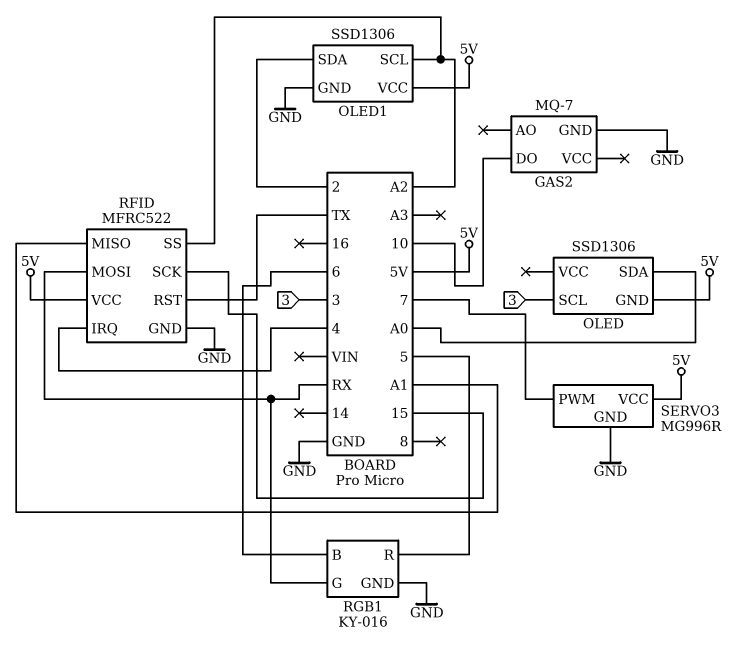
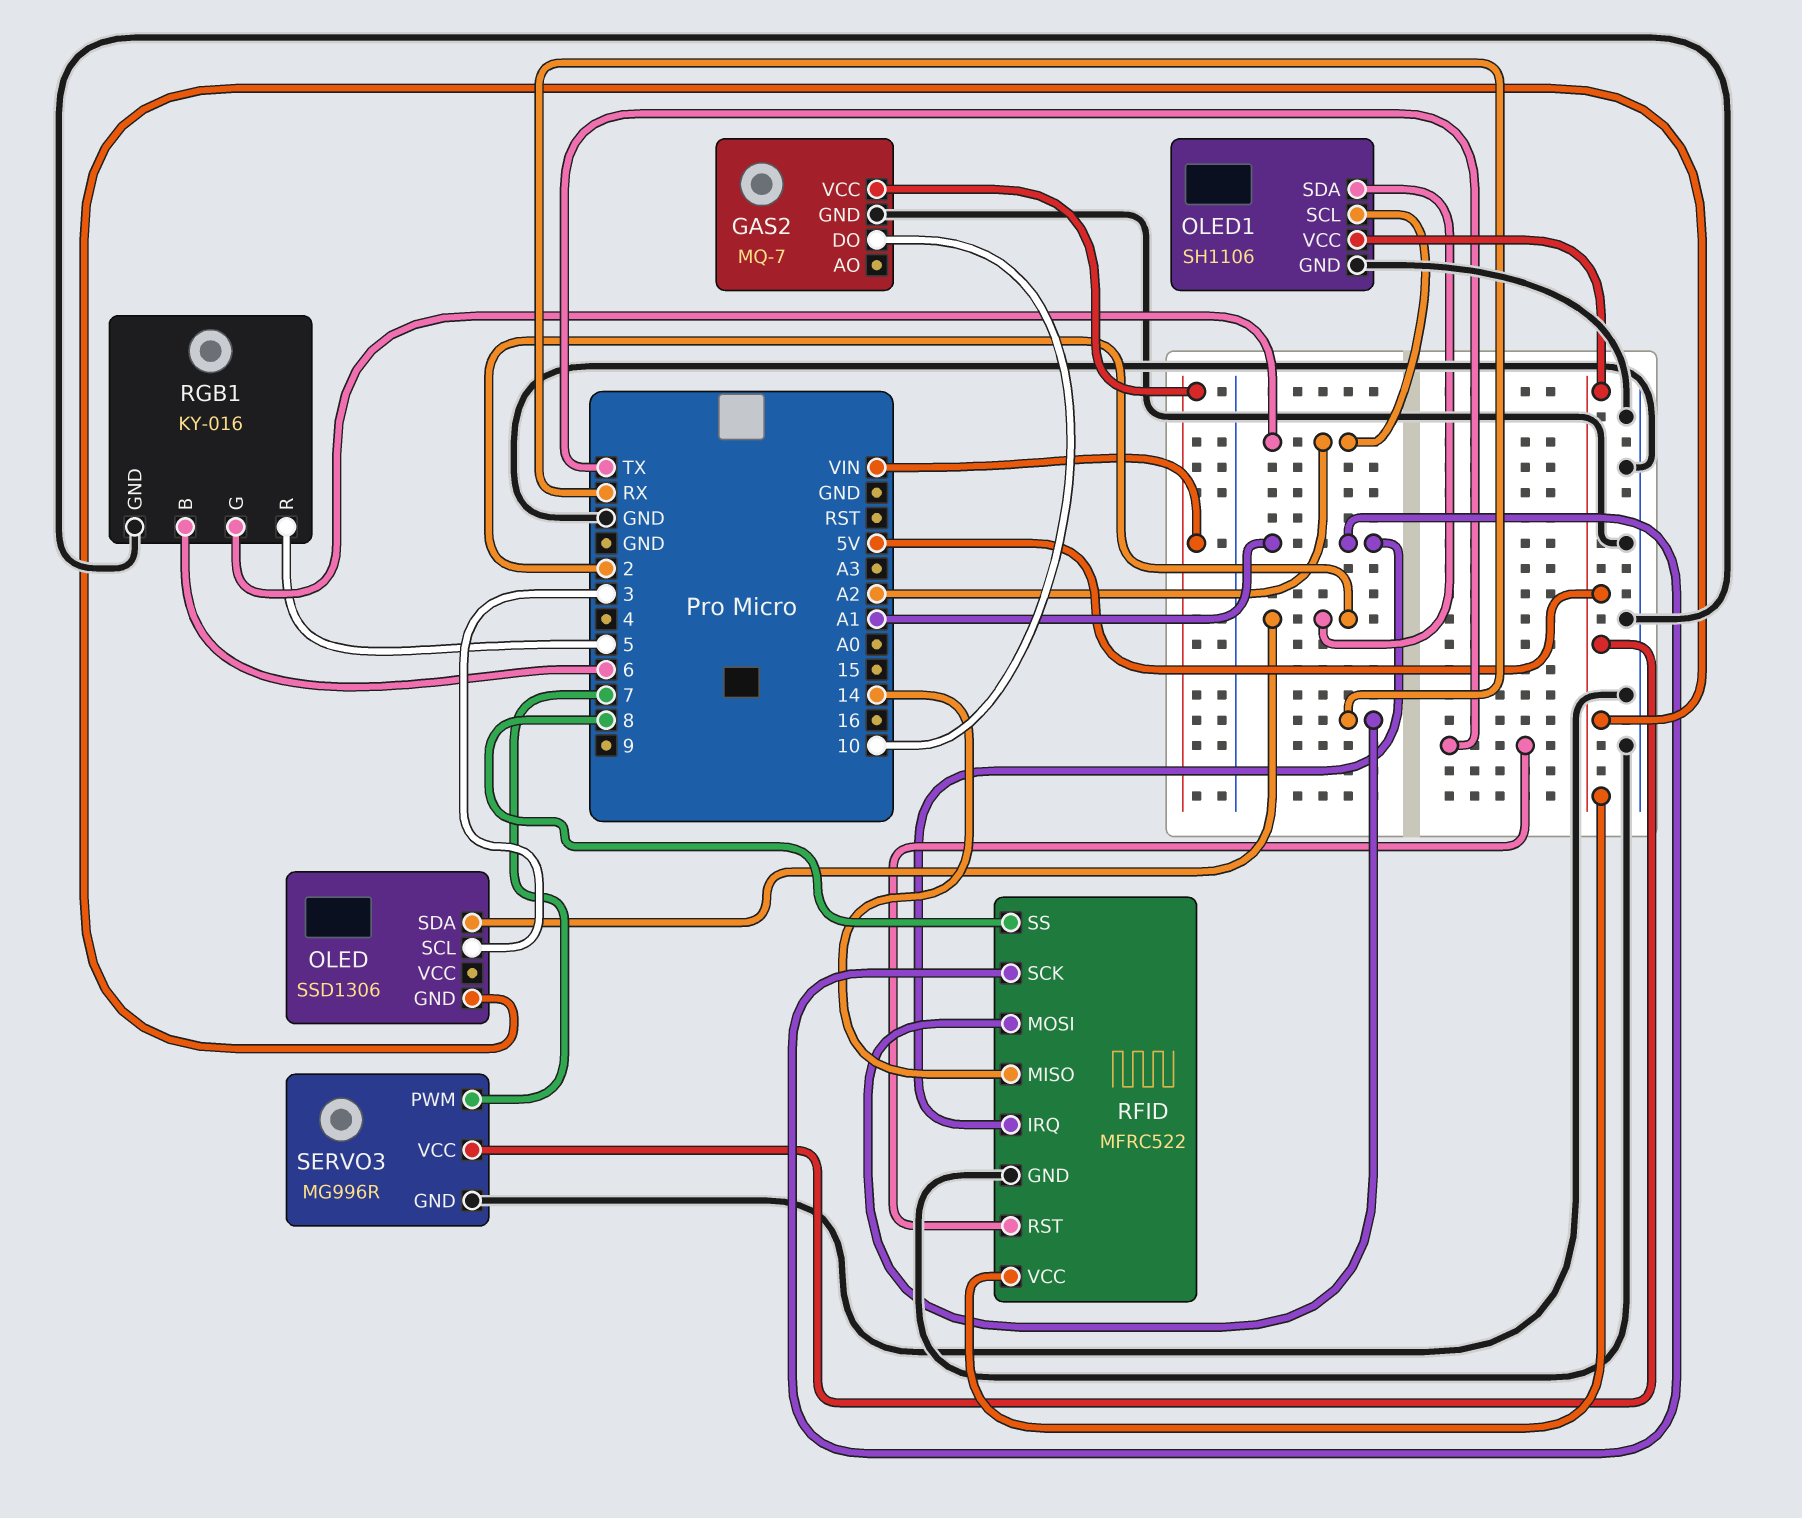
GAS2 pin VCC: none -> VIN
OLED pin SDA: A0 -> 2
OLED1: SSD1306 -> SH1106
RFID pin IRQ: 4 -> A1
RFID pin MISO: A1 -> 14
RFID pin SCK: 15 -> A1
RFID pin SS: A2 -> 8
RGB1 pin G: RX -> A2

